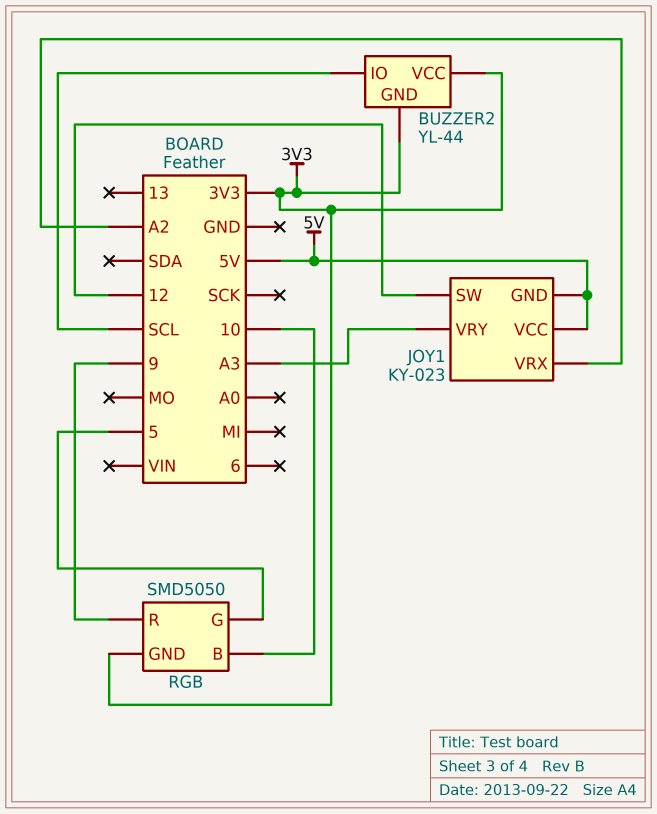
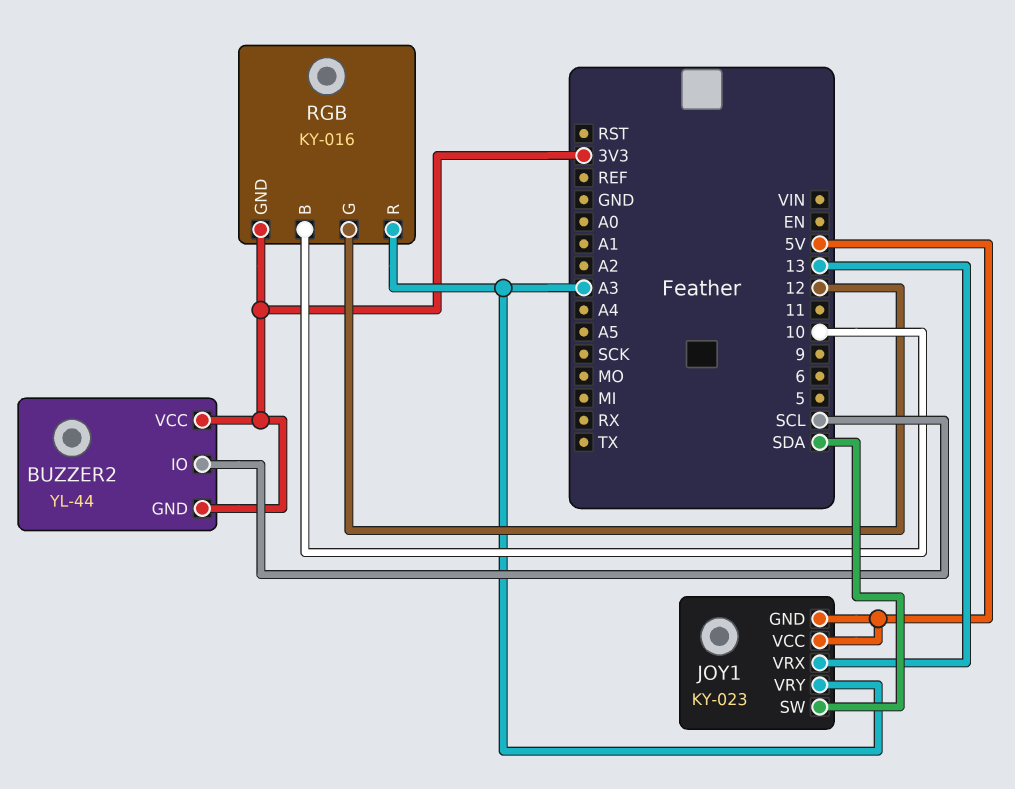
JOY1 pin SW: 12 -> SDA
JOY1 pin VRX: A2 -> 13
RGB: SMD5050 -> KY-016
RGB pin G: 5 -> 12
RGB pin R: 9 -> A3

